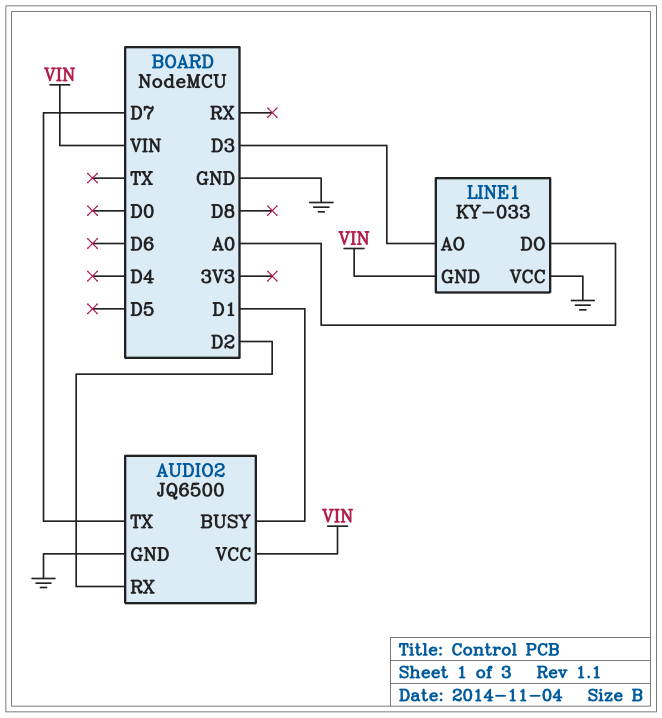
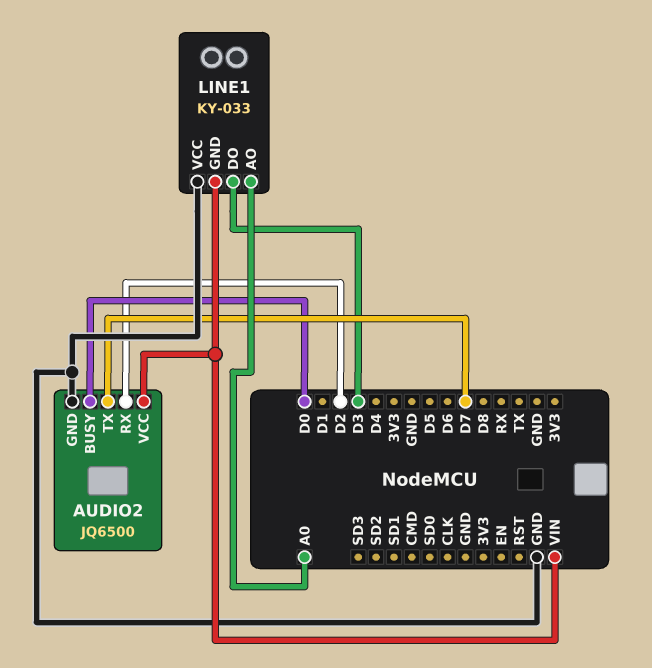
AUDIO2 pin BUSY: D1 -> D0
LINE1 pin AO: D3 -> A0
LINE1 pin DO: A0 -> D3

